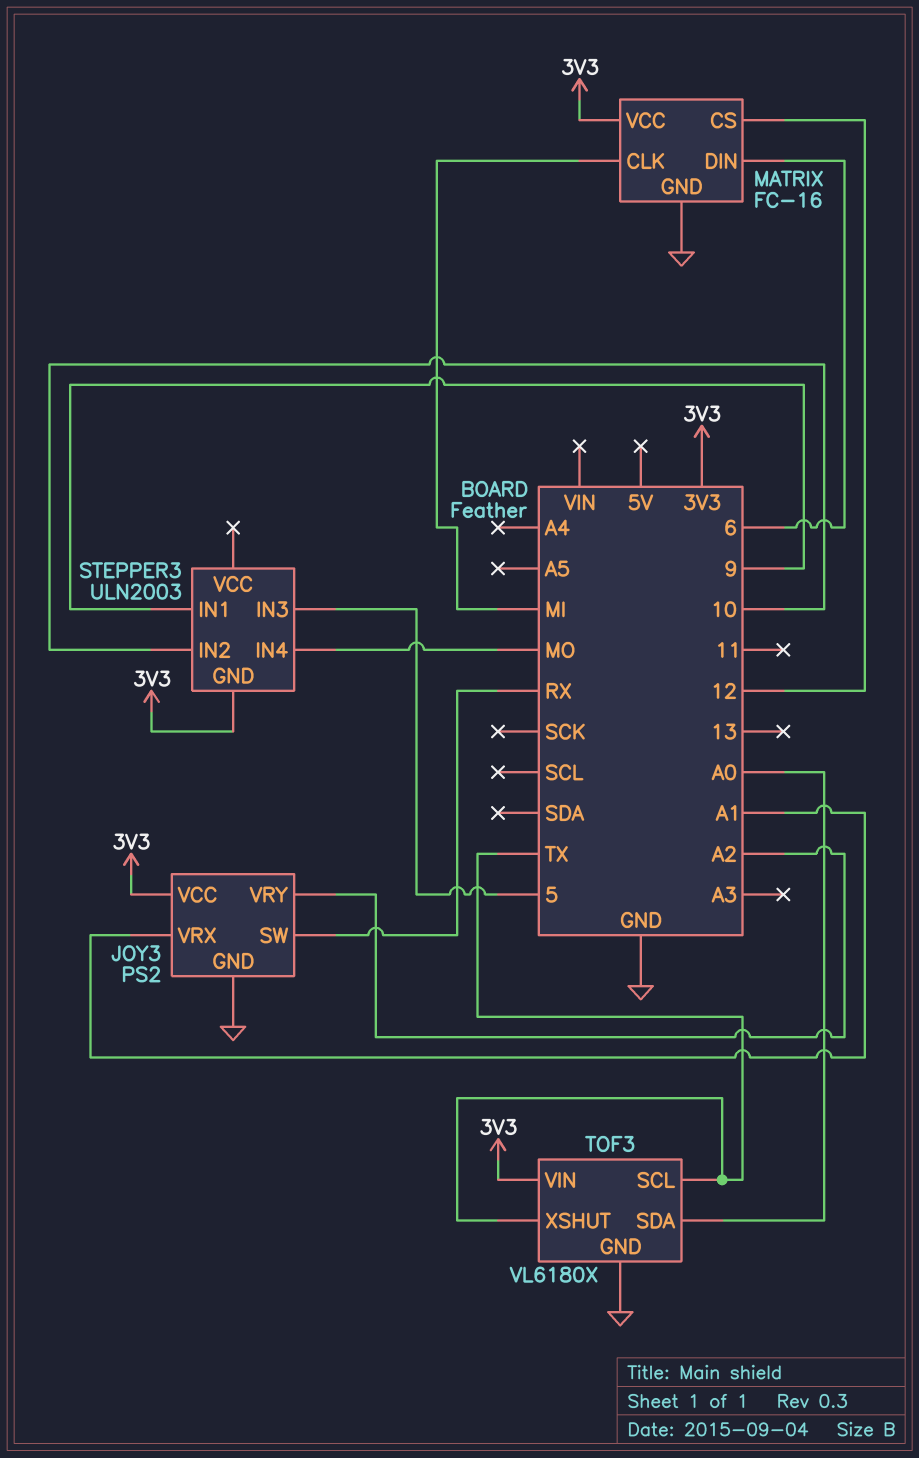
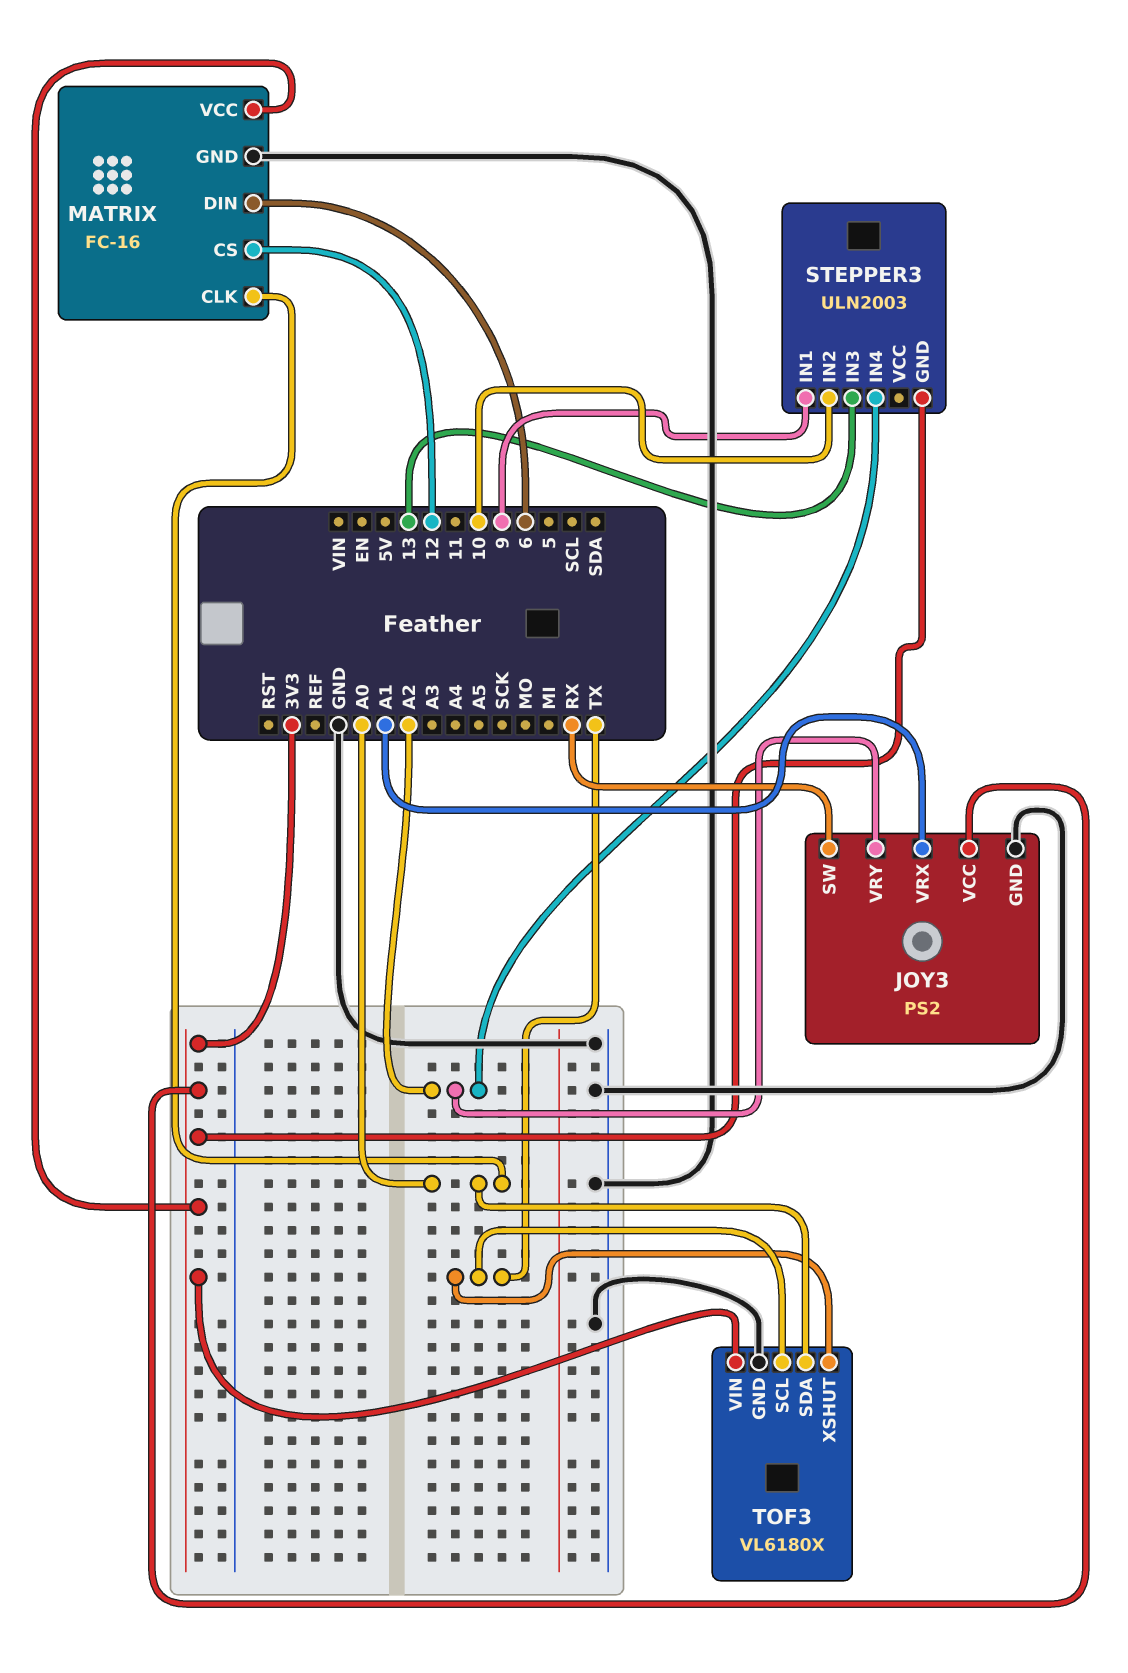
MATRIX pin CLK: MI -> A0
STEPPER3 pin IN3: 5 -> 13
STEPPER3 pin IN4: MO -> A2

